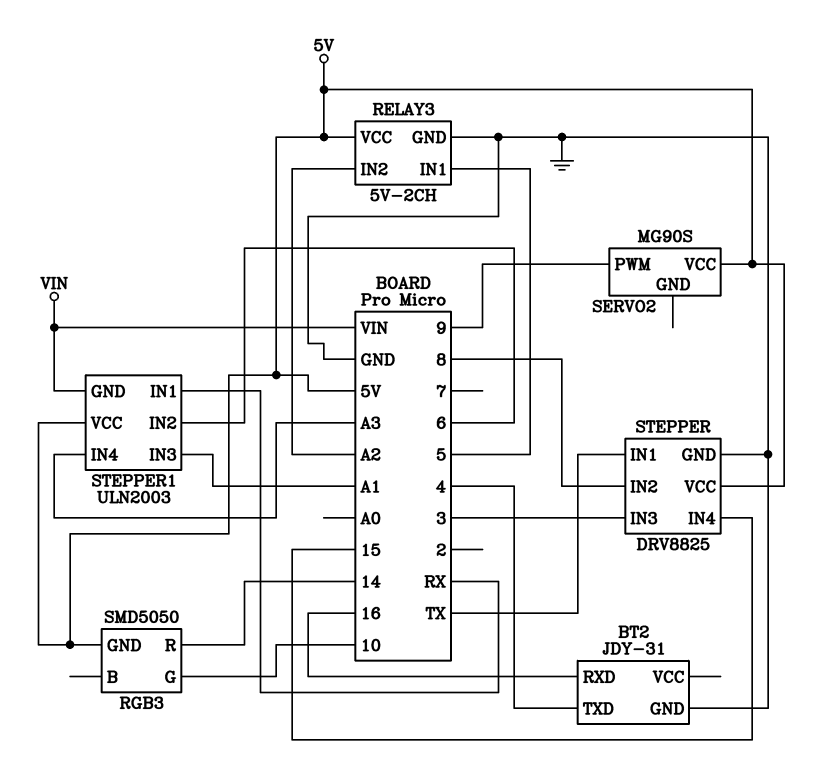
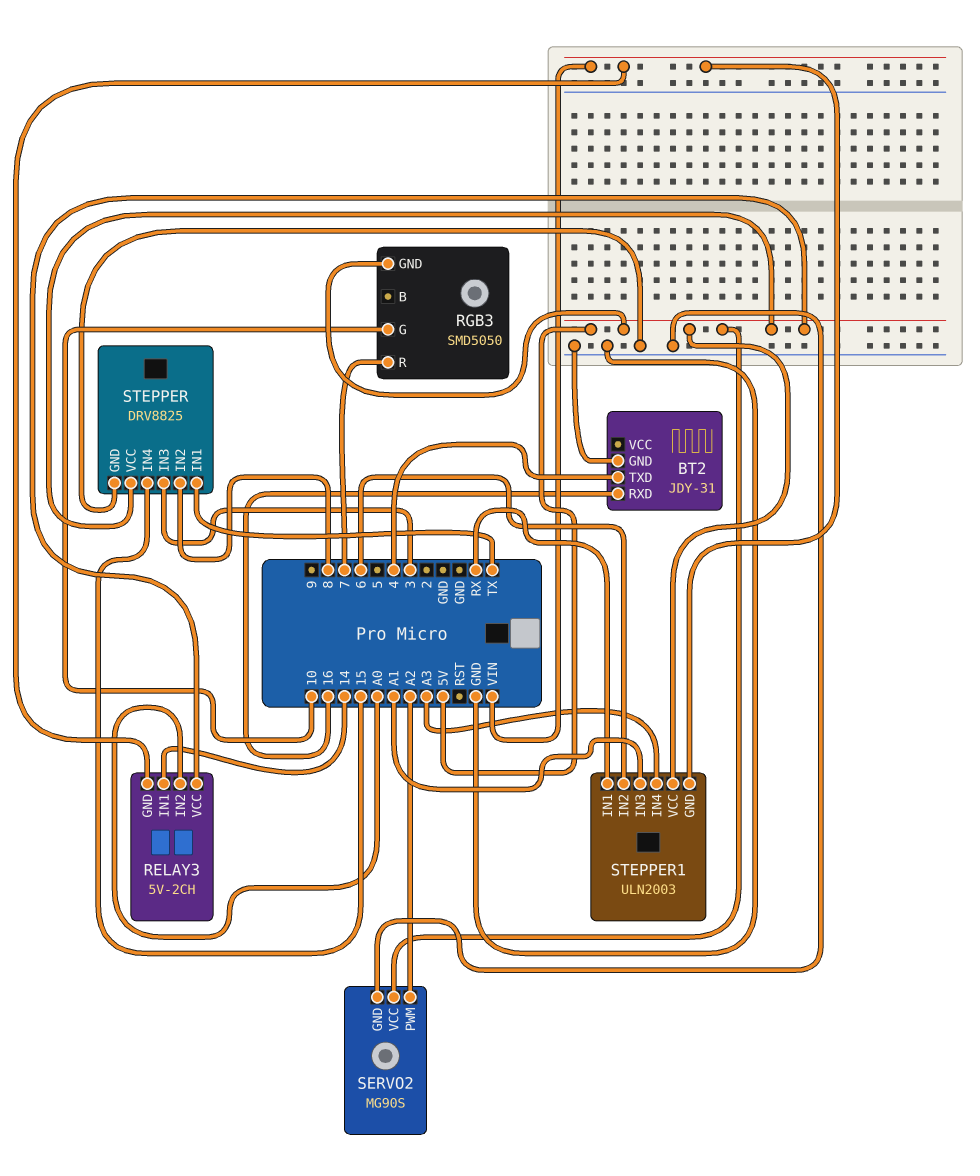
RELAY3 pin GND: GND -> VIN
RELAY3 pin IN1: 5 -> 14
RELAY3 pin IN2: A2 -> A0
RGB3 pin R: 14 -> 7
SERVO2 pin GND: none -> GND
SERVO2 pin PWM: 9 -> A2

